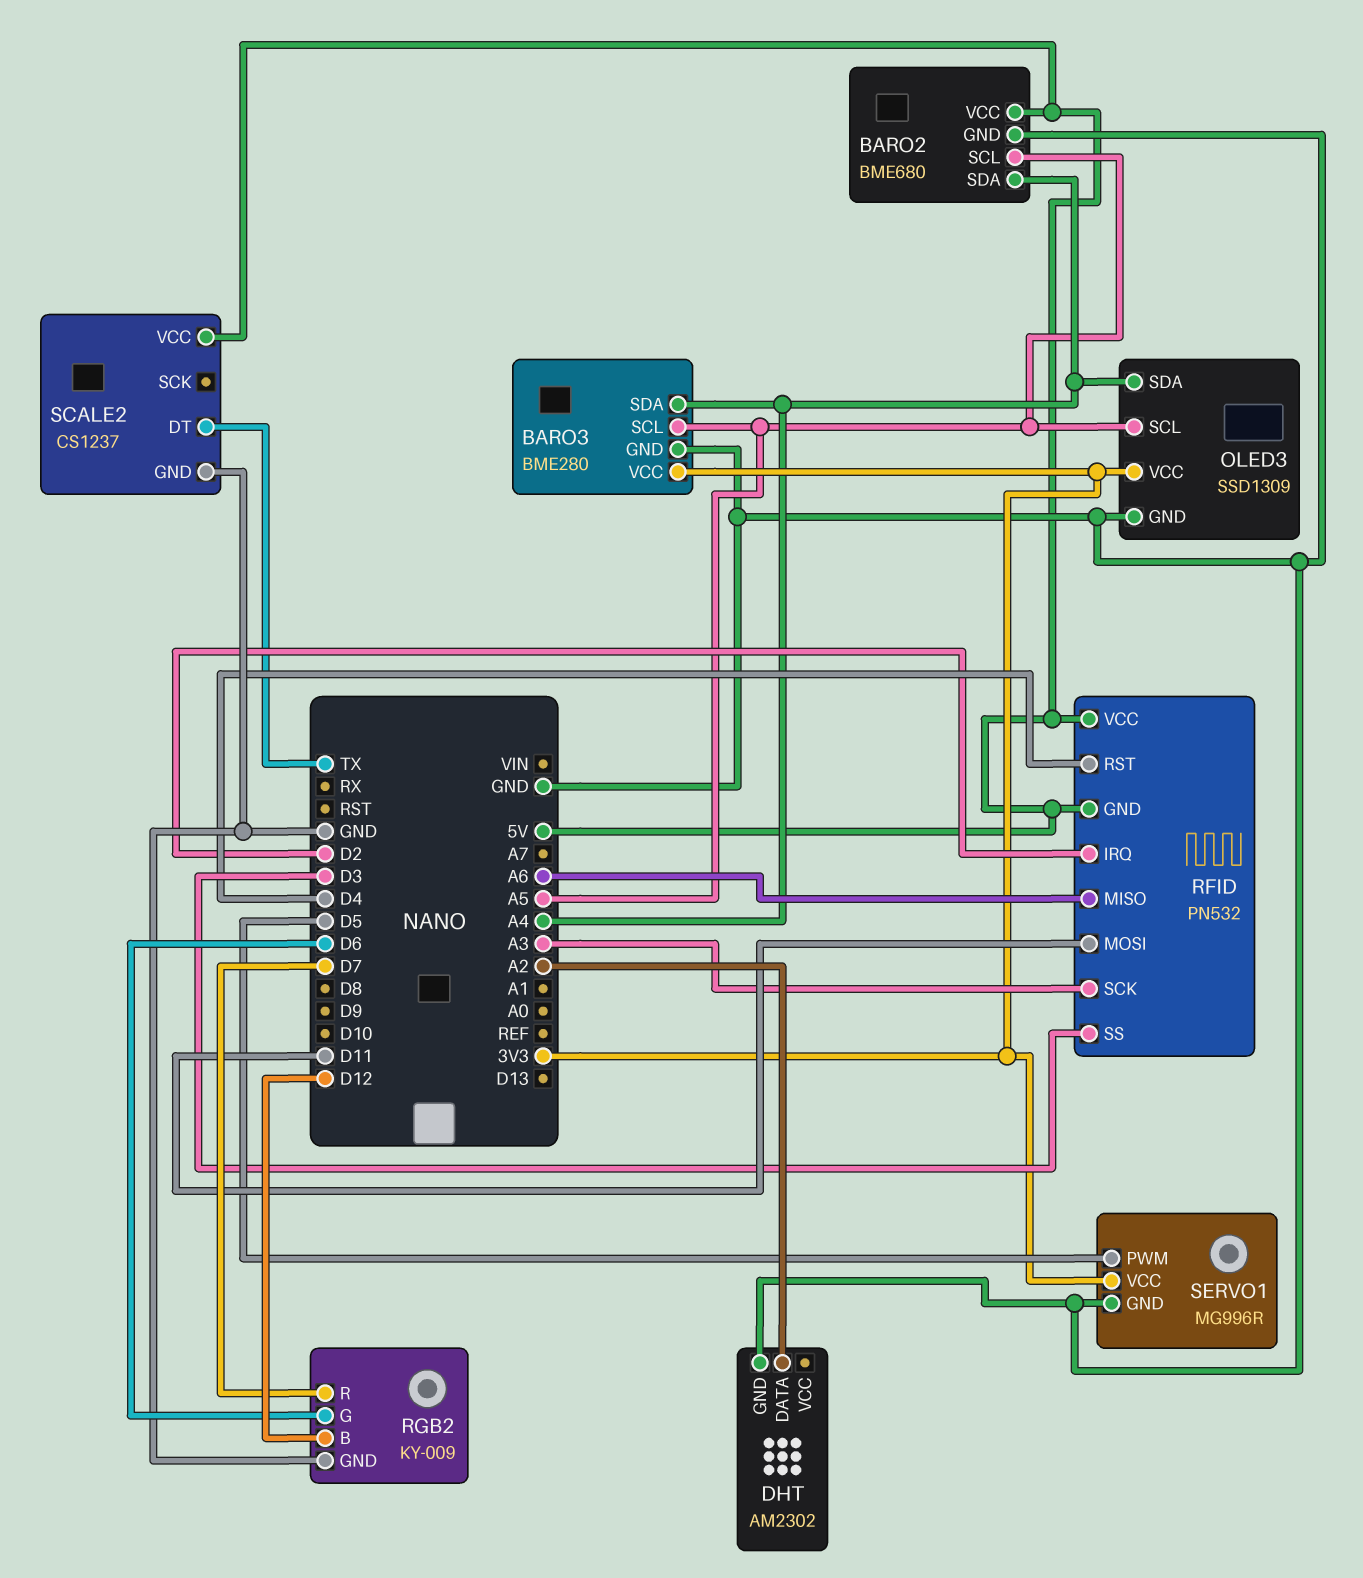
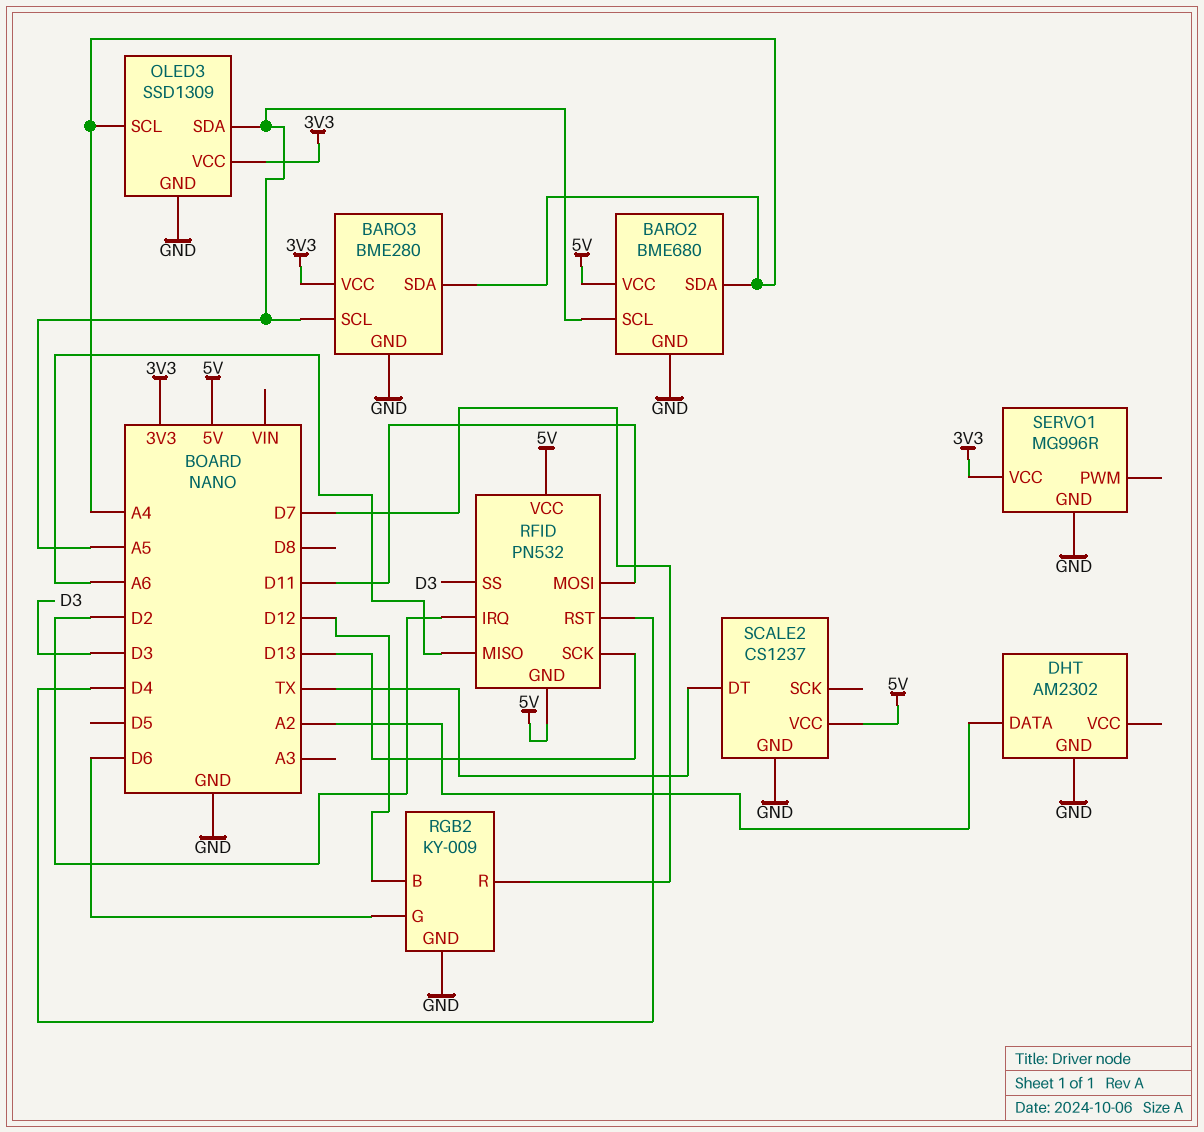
OLED3 pin SCL: A5 -> A4
OLED3 pin SDA: A4 -> A5
RFID pin SCK: A3 -> D13
SERVO1 pin PWM: D5 -> none

